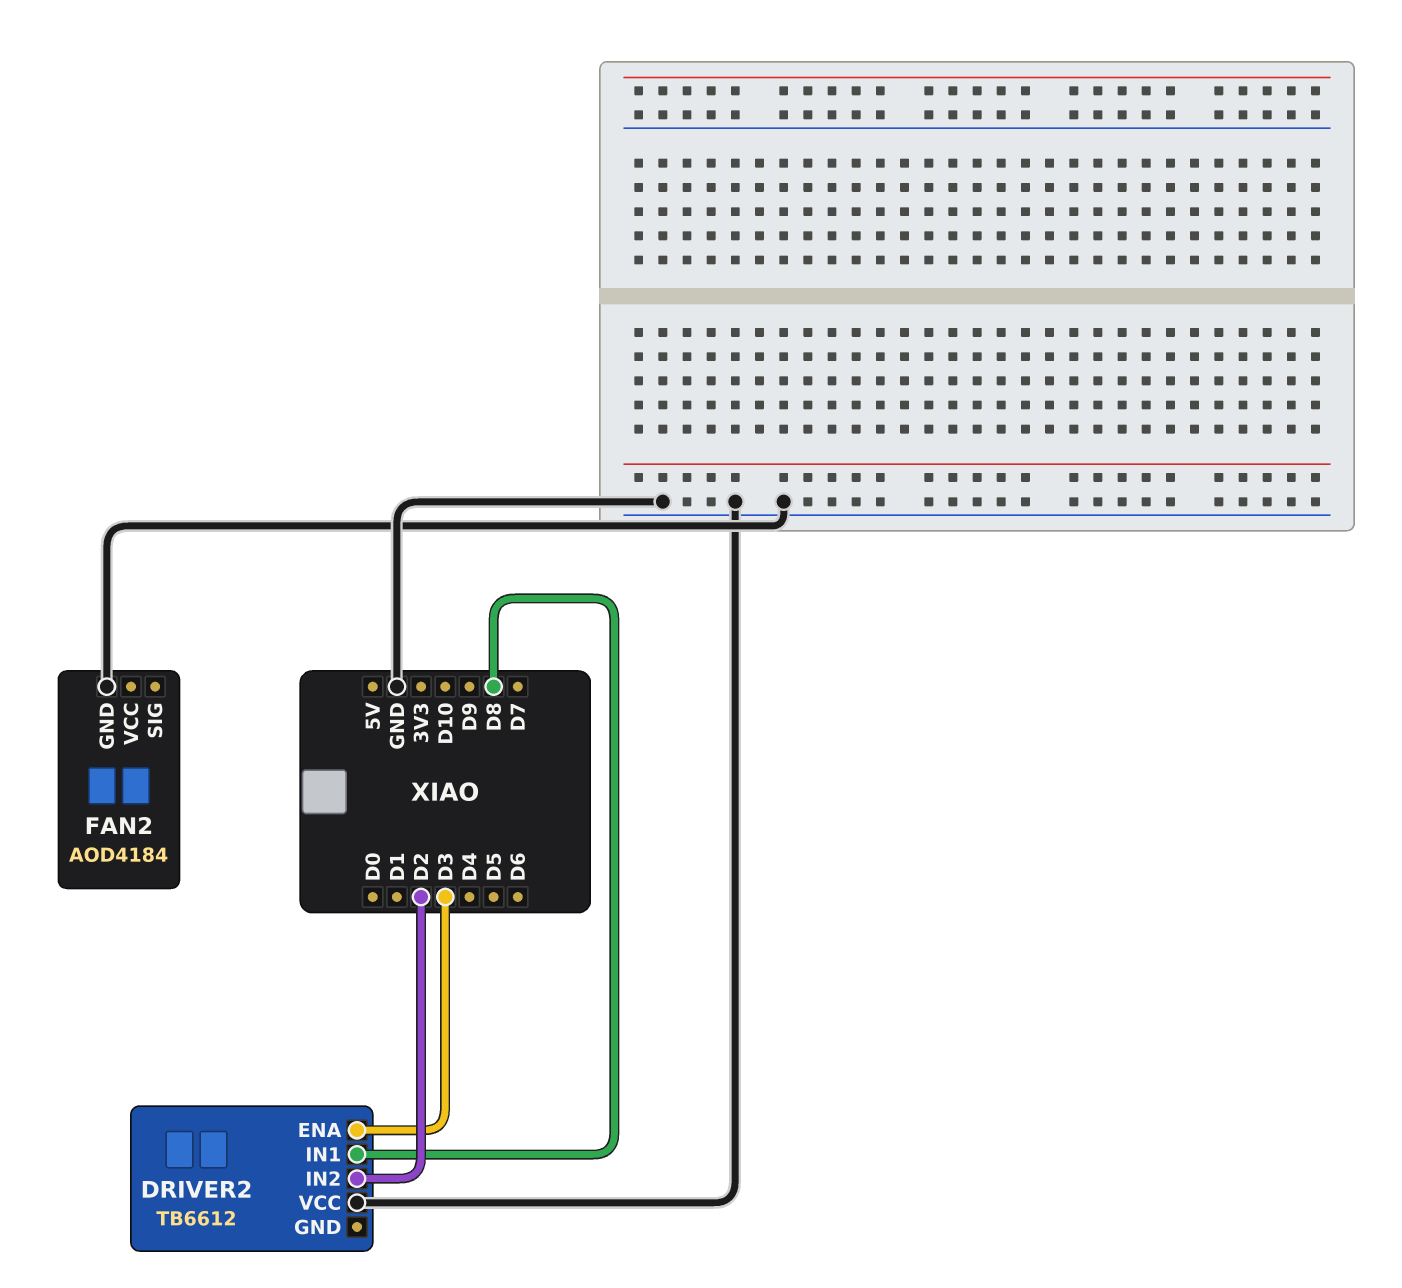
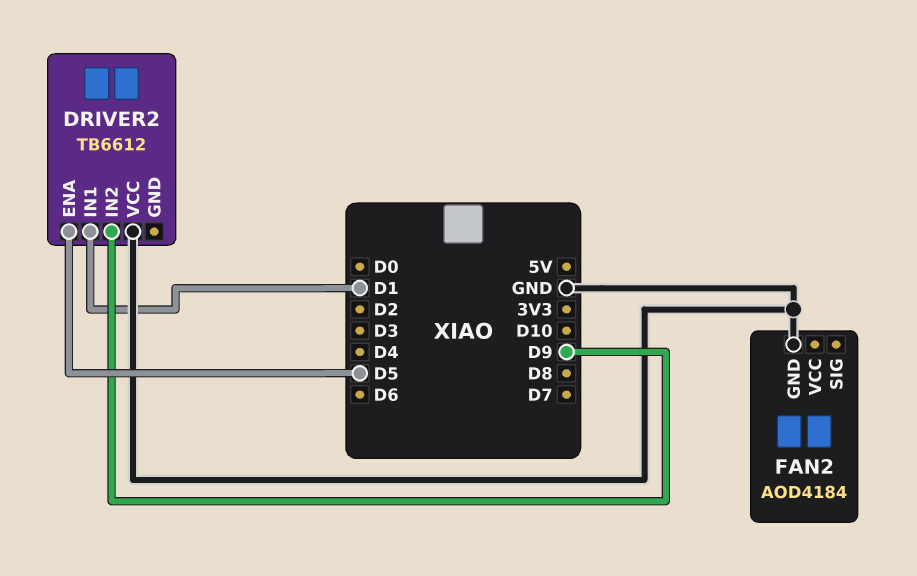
DRIVER2 pin ENA: D3 -> D5
DRIVER2 pin IN1: D8 -> D1
DRIVER2 pin IN2: D2 -> D9

